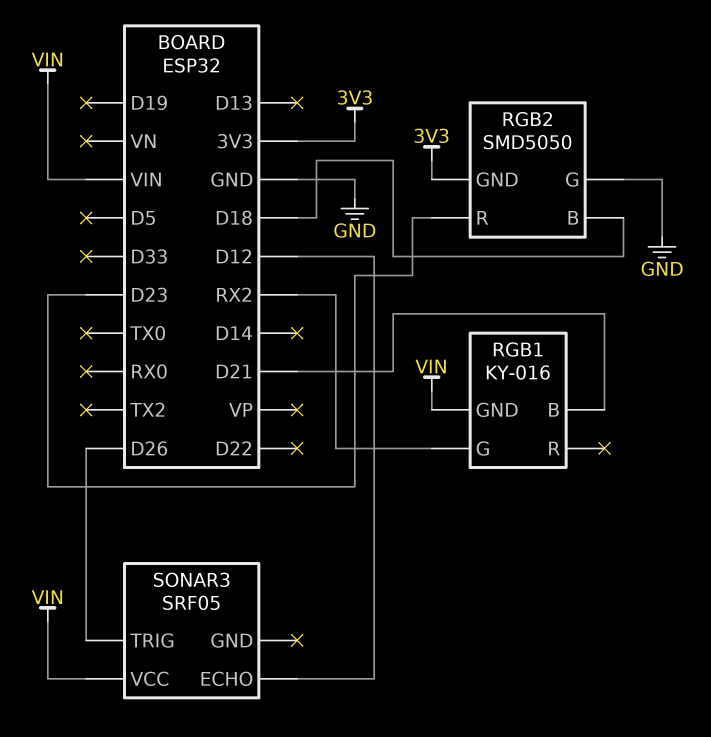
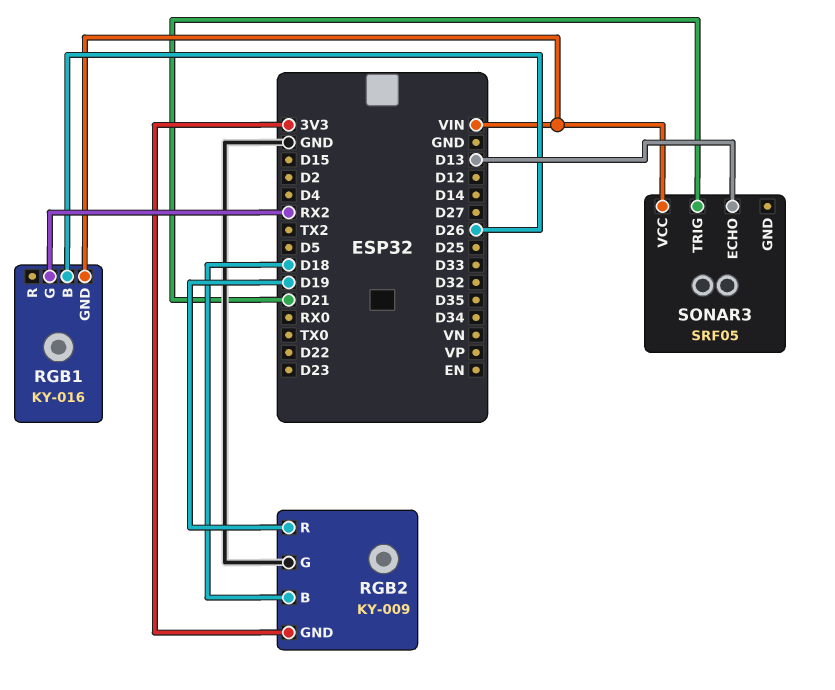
RGB1 pin B: D21 -> D26
RGB2: SMD5050 -> KY-009
RGB2 pin R: D23 -> D19
SONAR3 pin ECHO: D12 -> D13
SONAR3 pin TRIG: D26 -> D21

